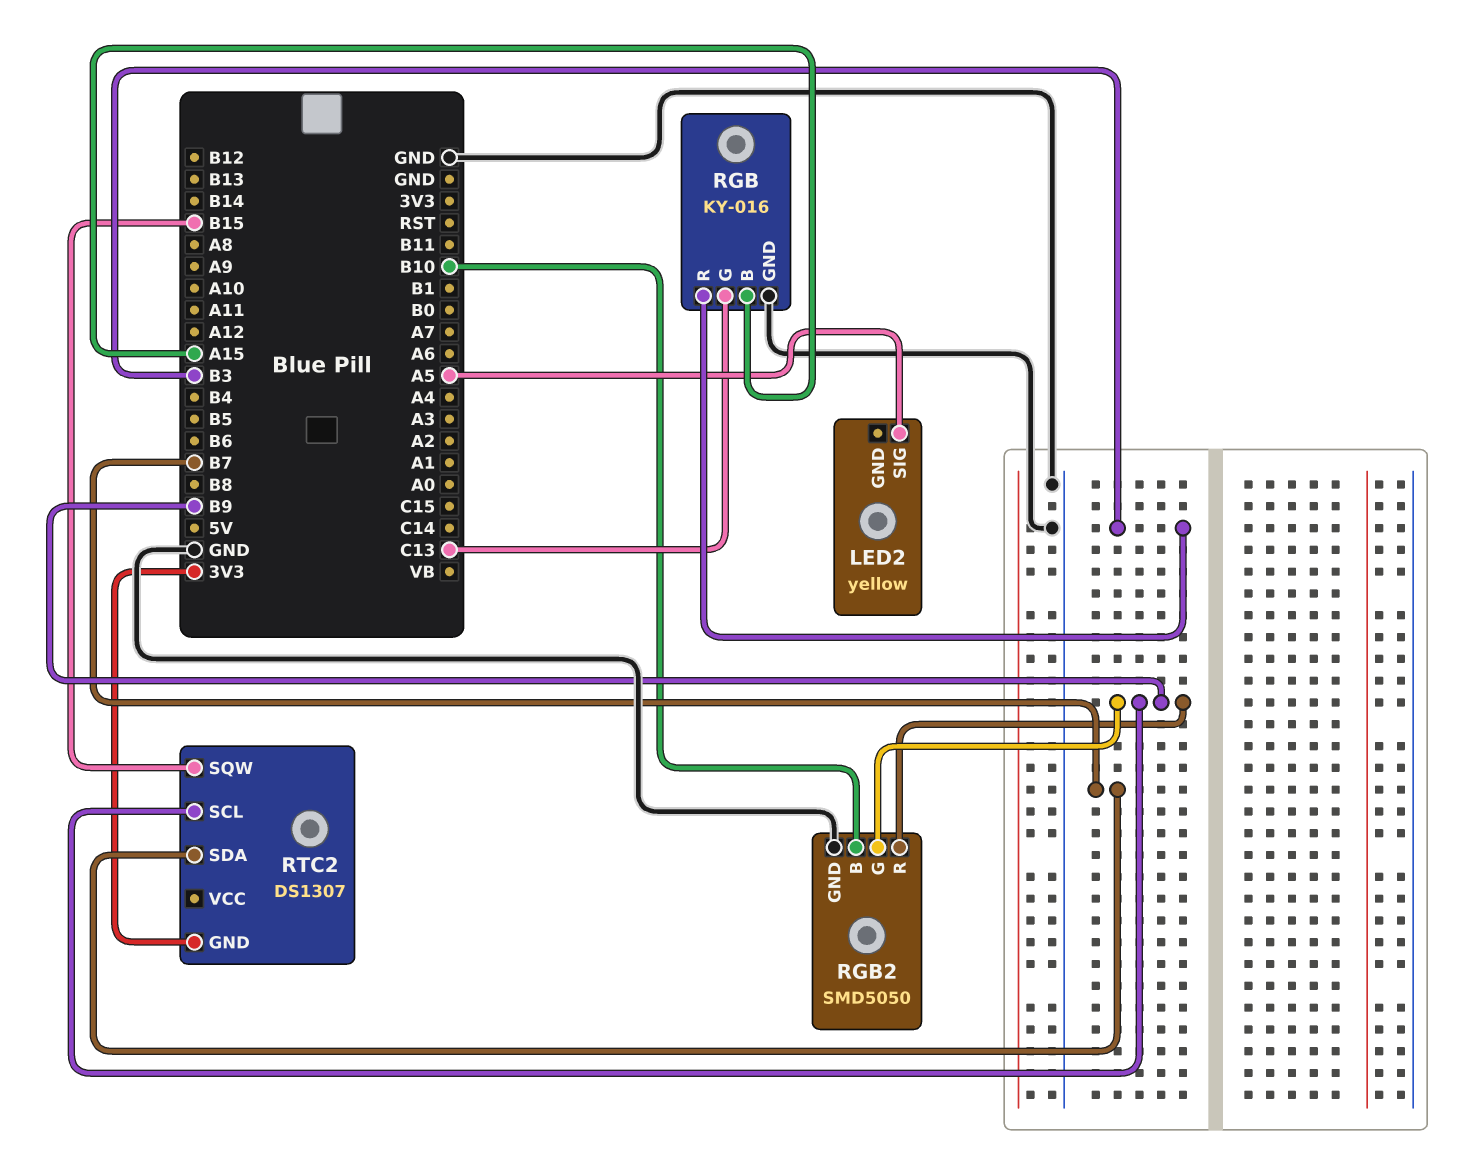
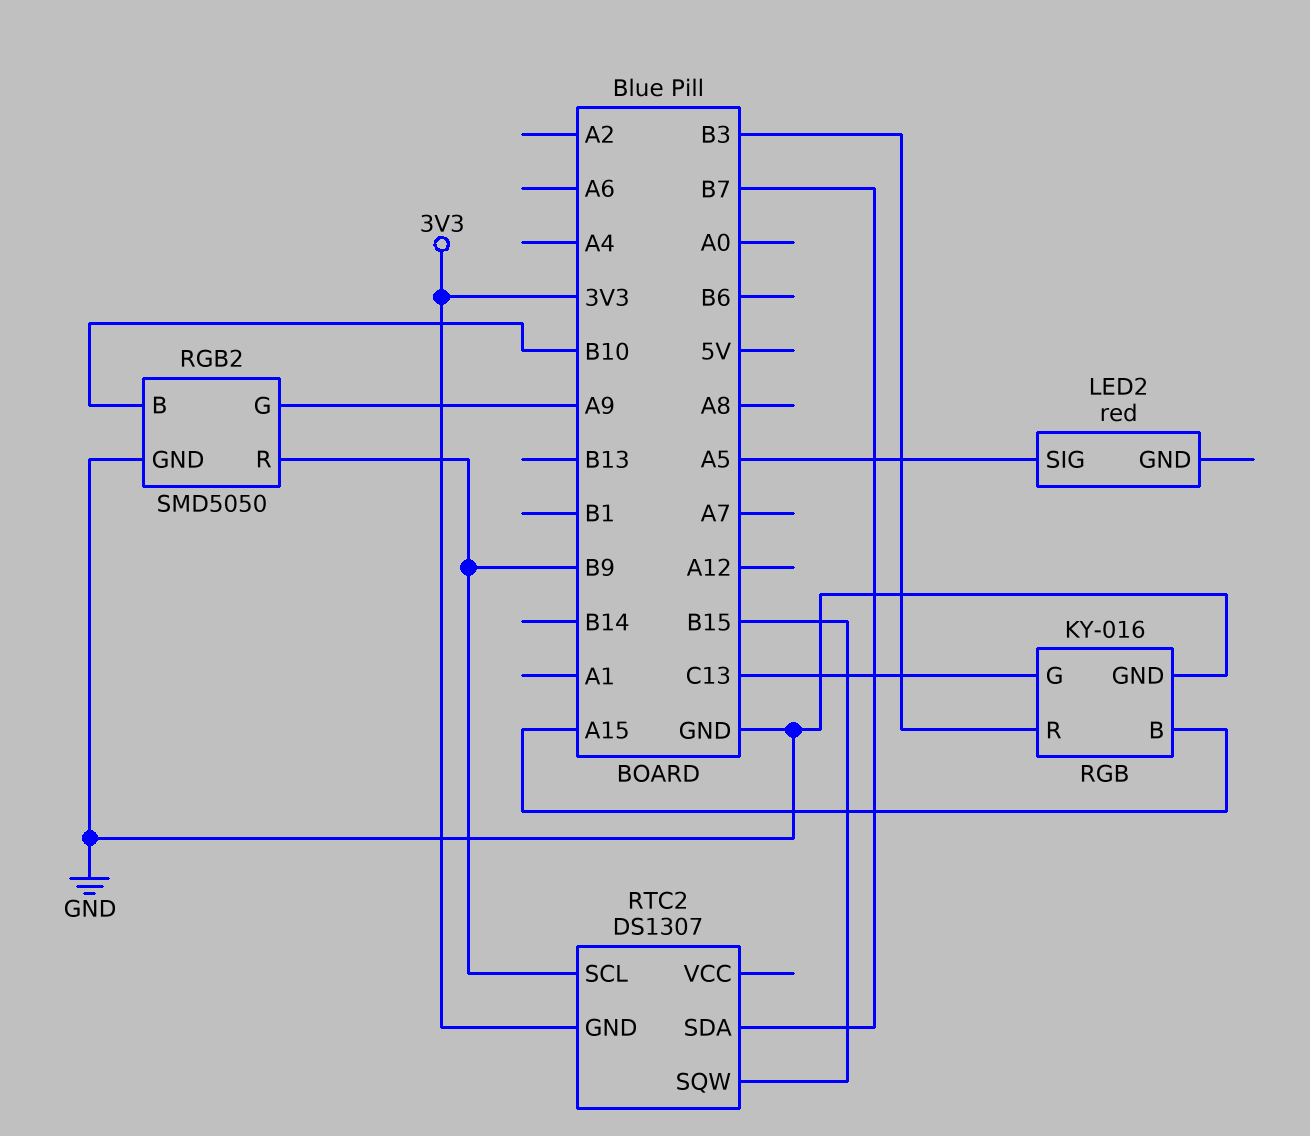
LED2: yellow -> red
RGB2 pin G: B9 -> A9

